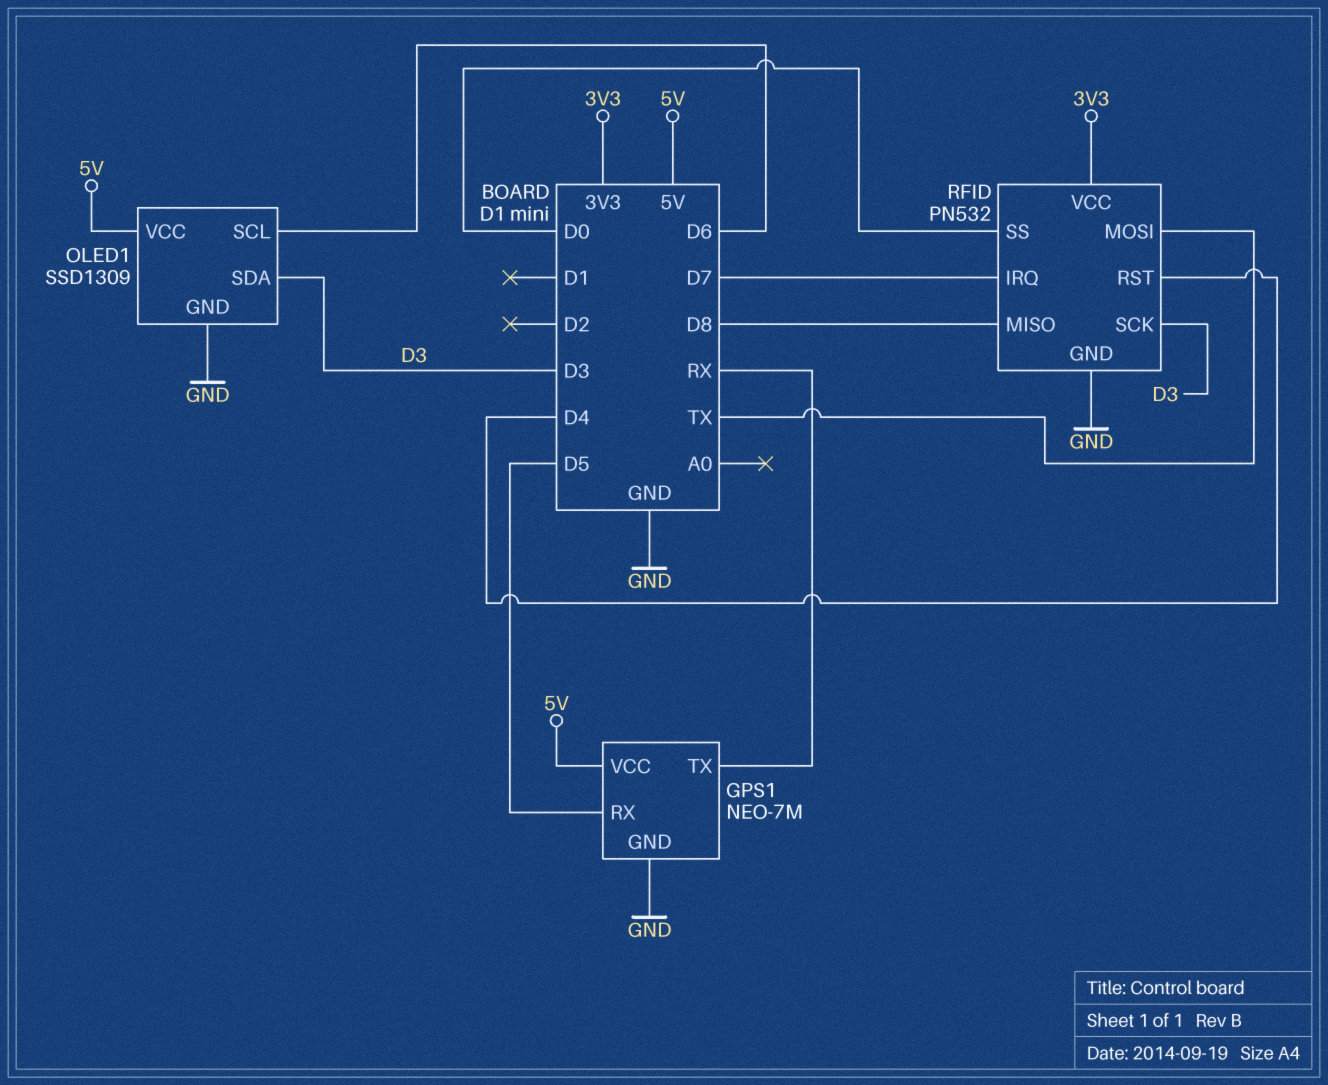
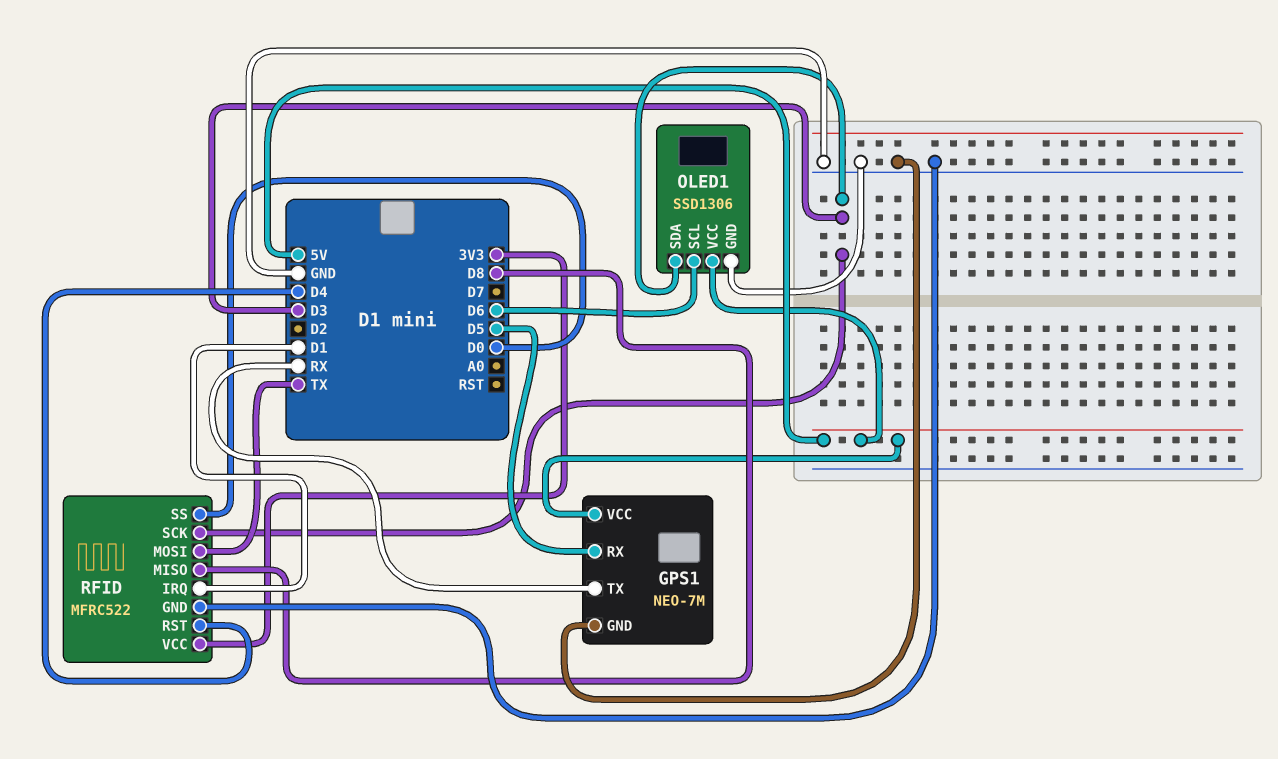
OLED1: SSD1309 -> SSD1306
RFID: PN532 -> MFRC522
RFID pin IRQ: D7 -> D1

